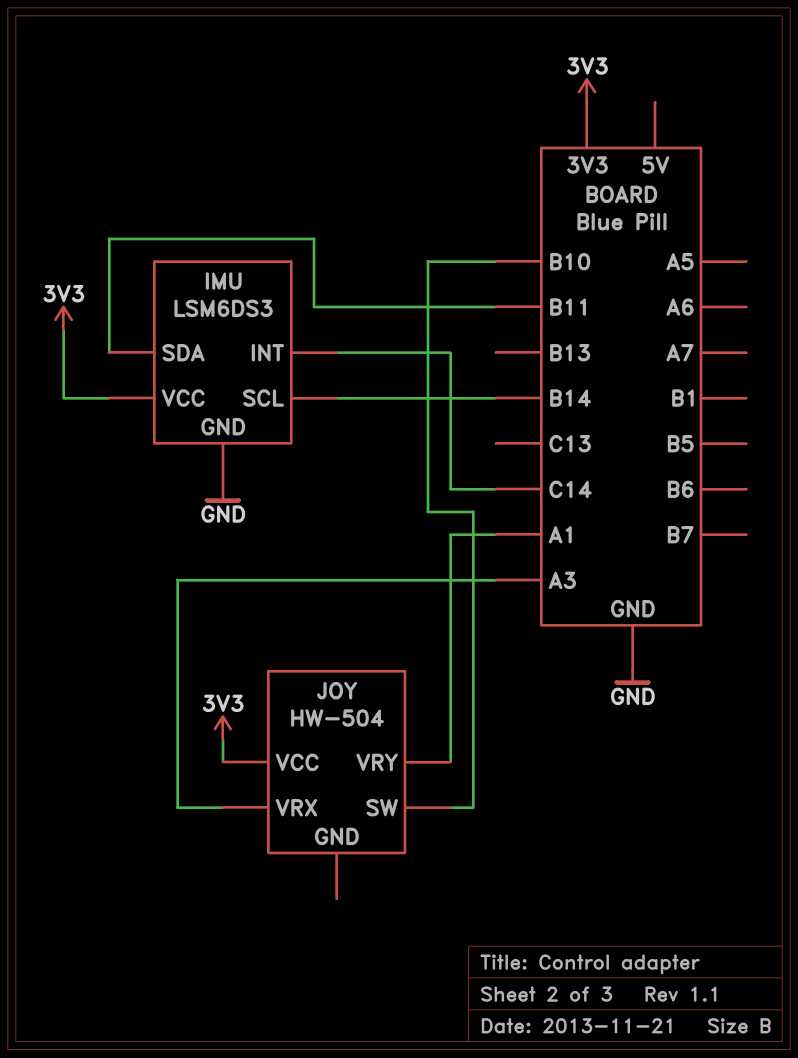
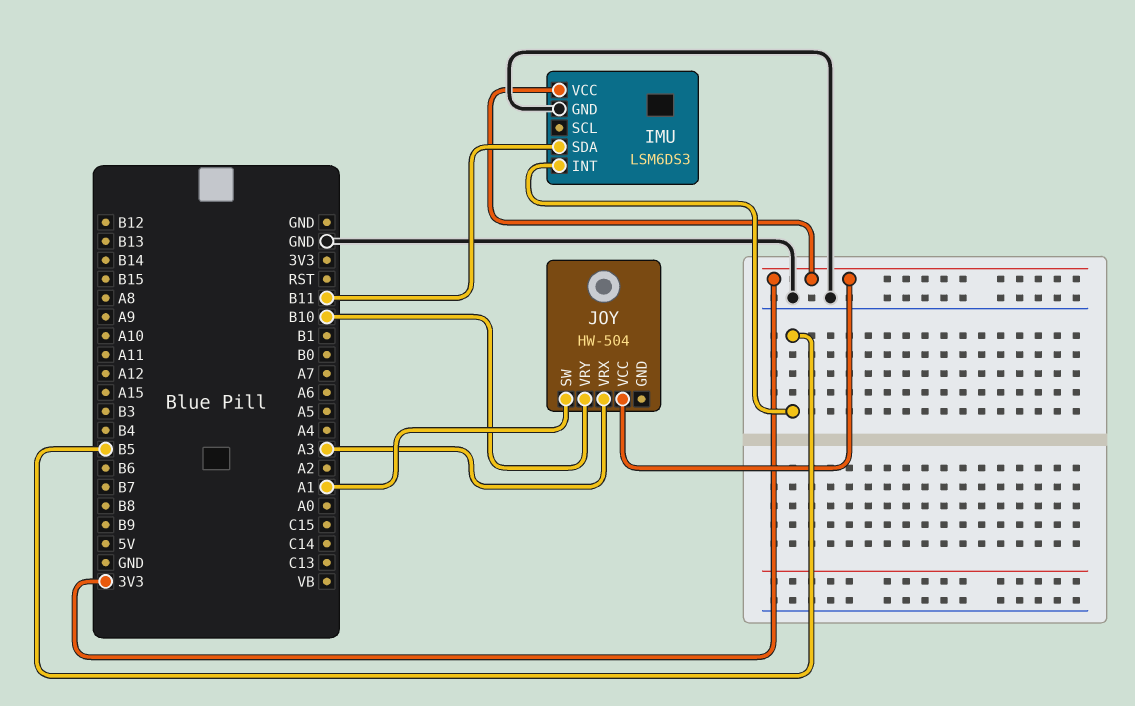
IMU pin INT: C14 -> B5
IMU pin SCL: B14 -> none
JOY pin SW: B10 -> A1
JOY pin VRY: A1 -> B10

